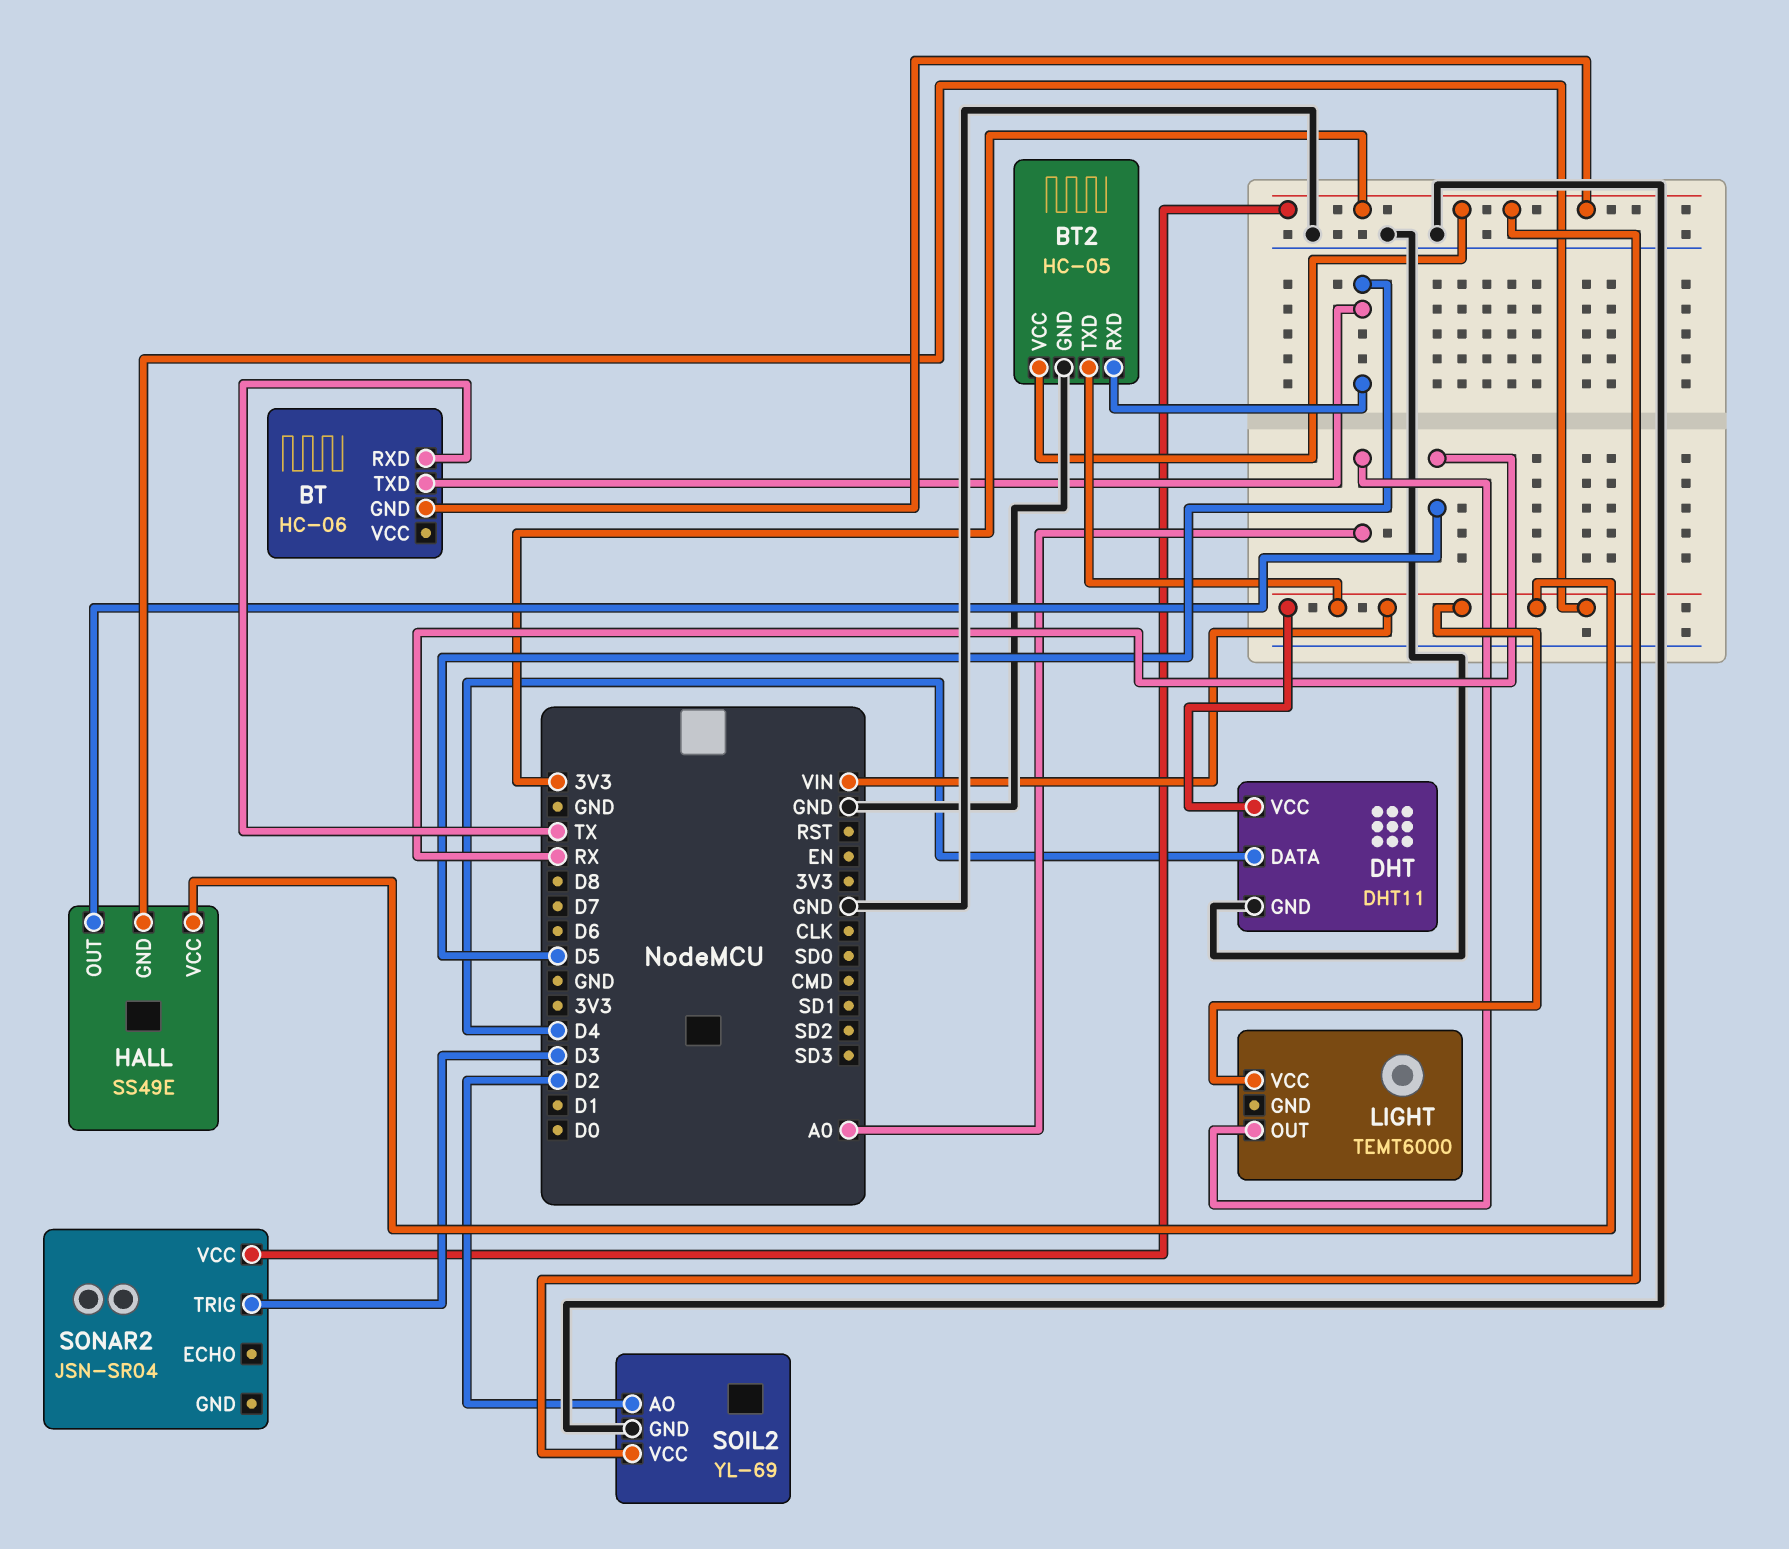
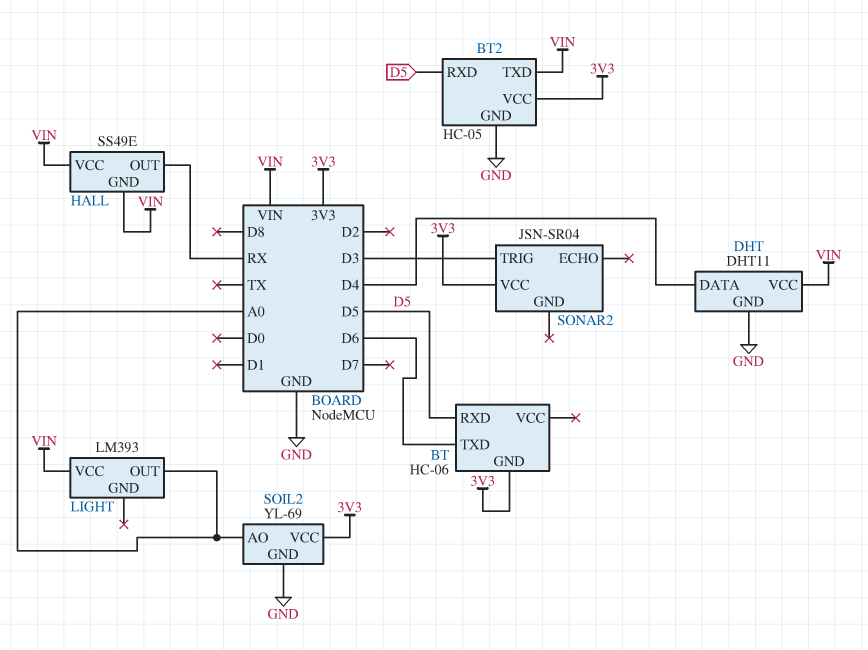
BT pin RXD: TX -> D5
BT pin TXD: D5 -> D6
LIGHT: TEMT6000 -> LM393
SOIL2 pin AO: D2 -> A0

